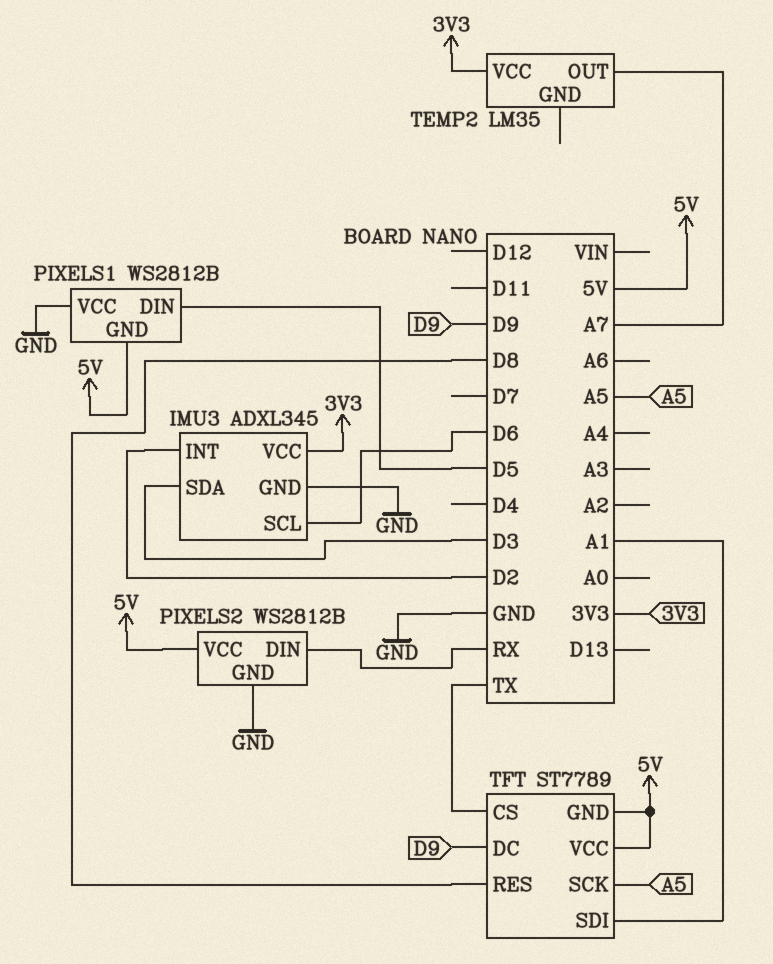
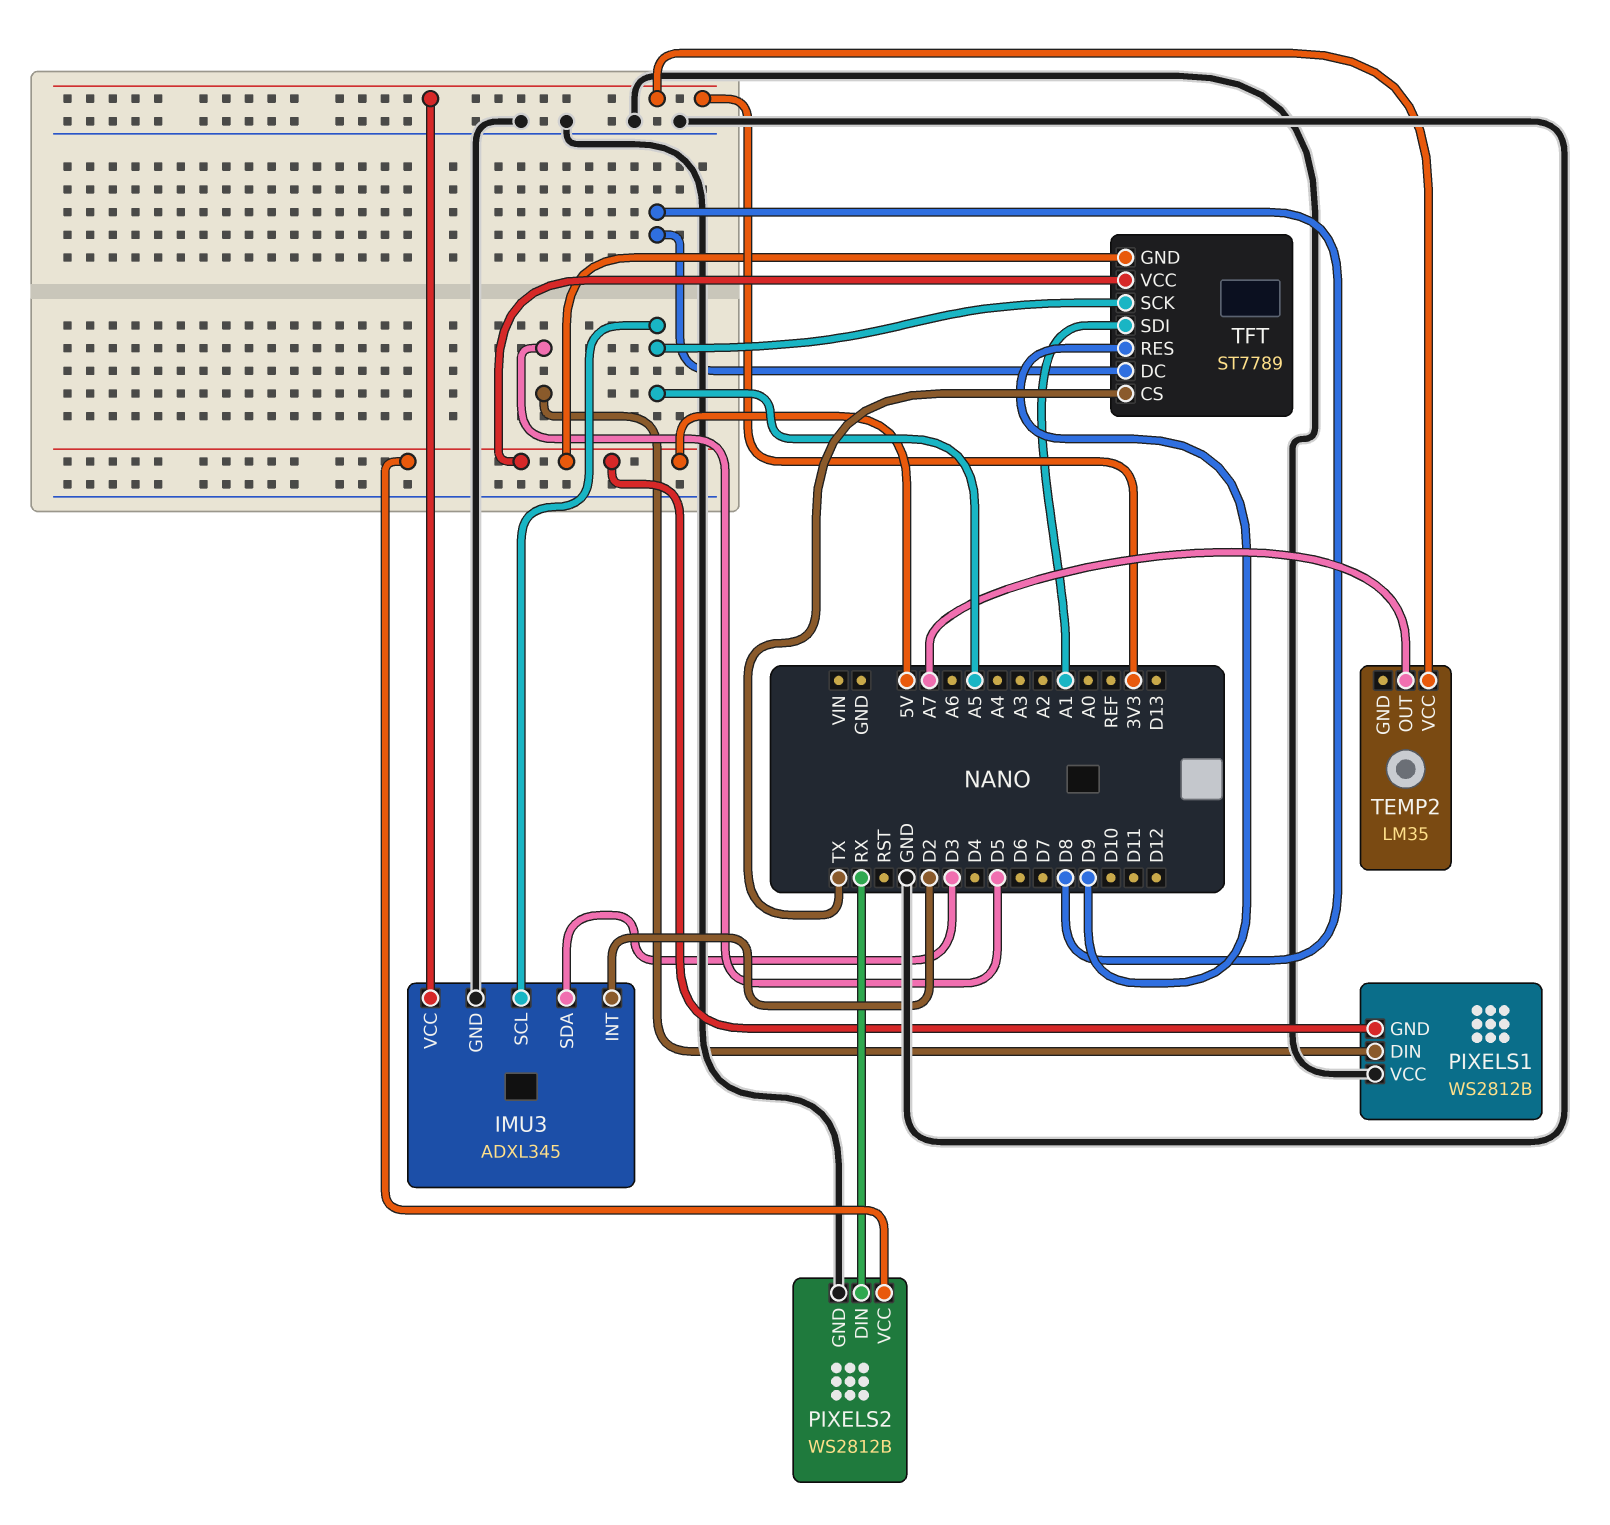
IMU3 pin SCL: D6 -> A5
TFT pin DC: D9 -> D8
TFT pin RES: D8 -> D9

